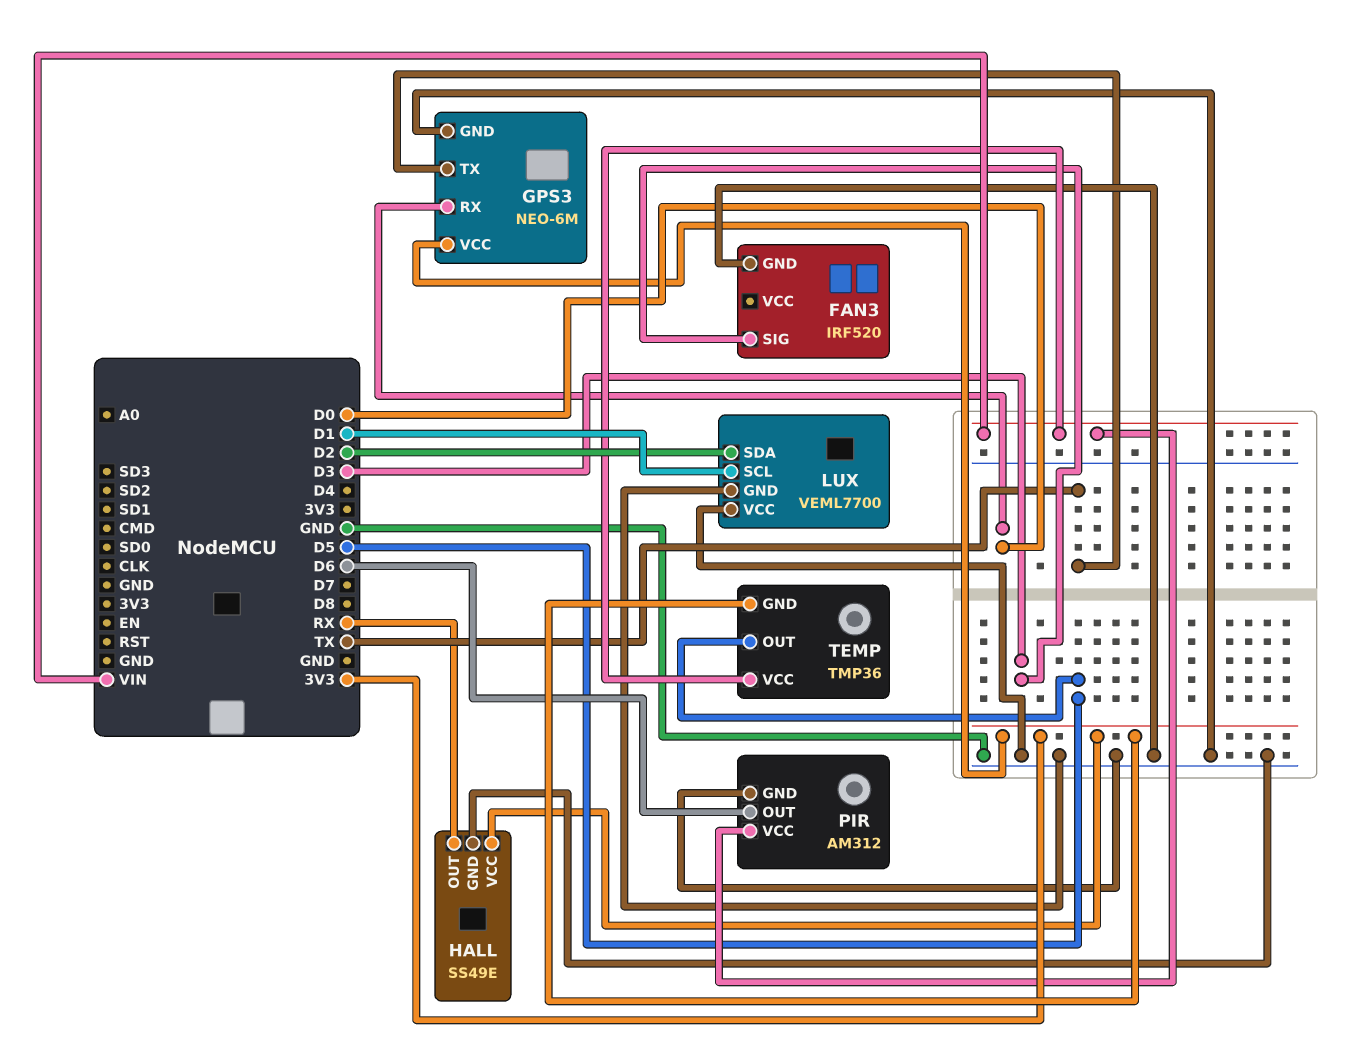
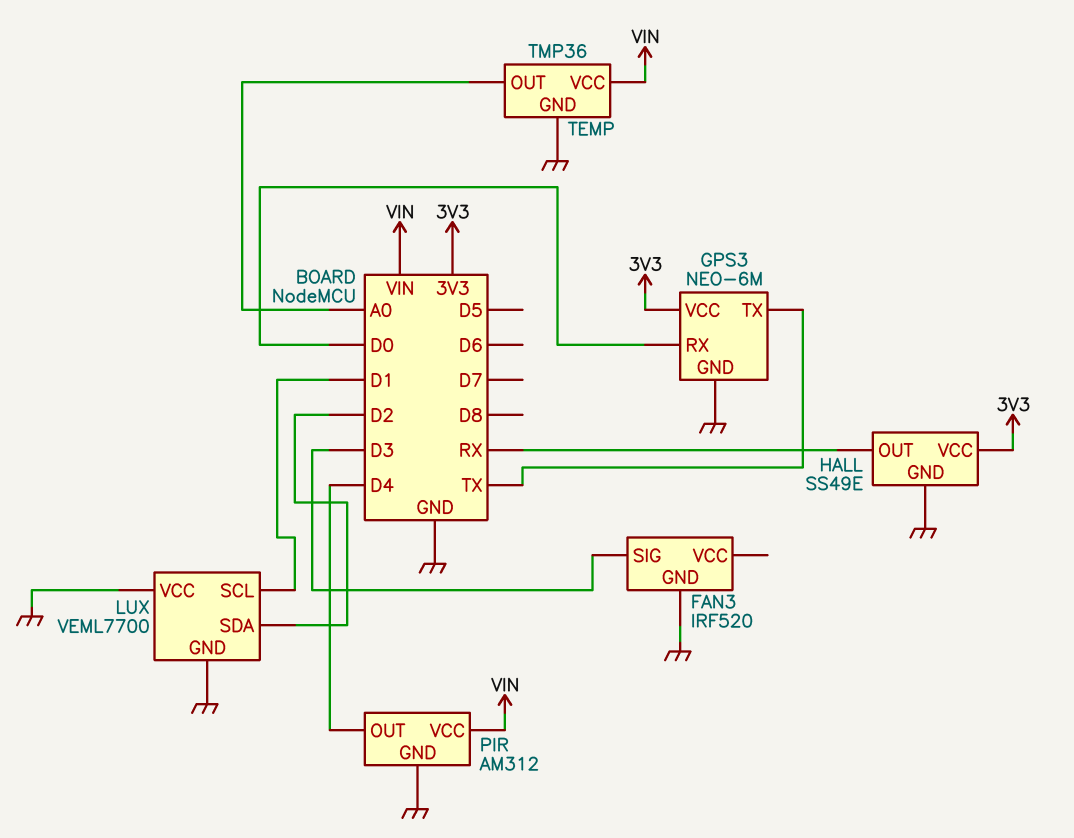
PIR pin OUT: D6 -> D4
TEMP pin GND: 3V3 -> GND
TEMP pin OUT: D5 -> A0

